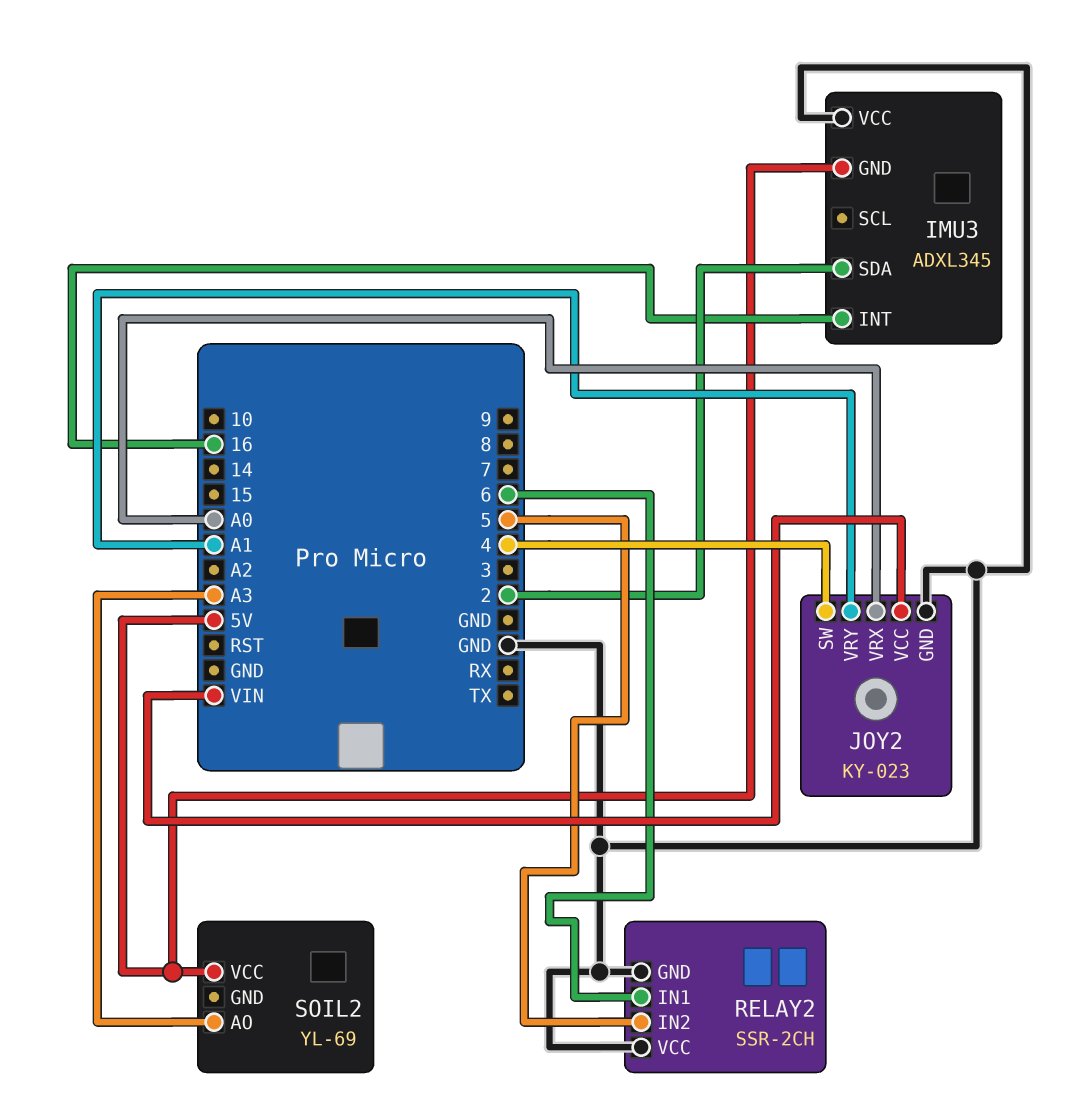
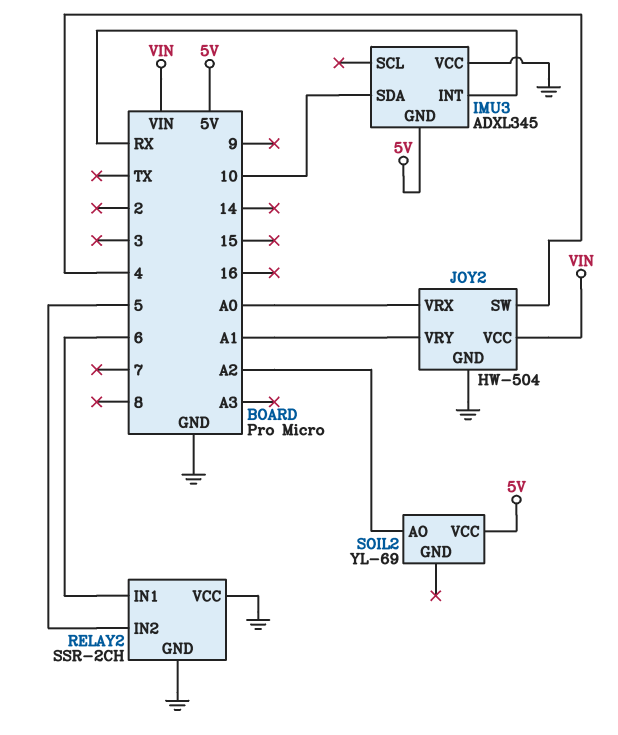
IMU3 pin INT: 16 -> RX
IMU3 pin SDA: 2 -> 10
JOY2: KY-023 -> HW-504
SOIL2 pin AO: A3 -> A2

